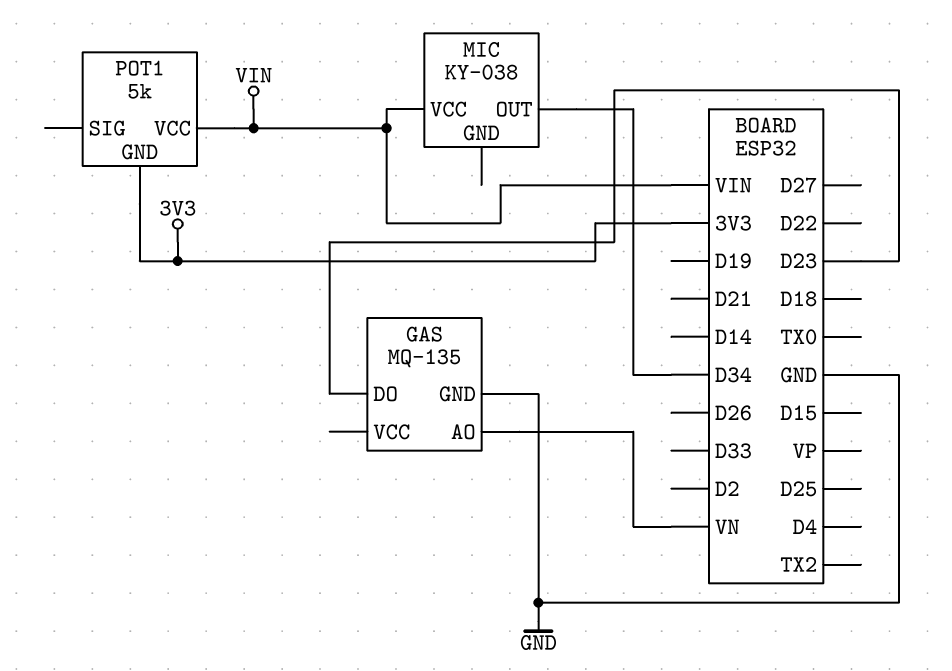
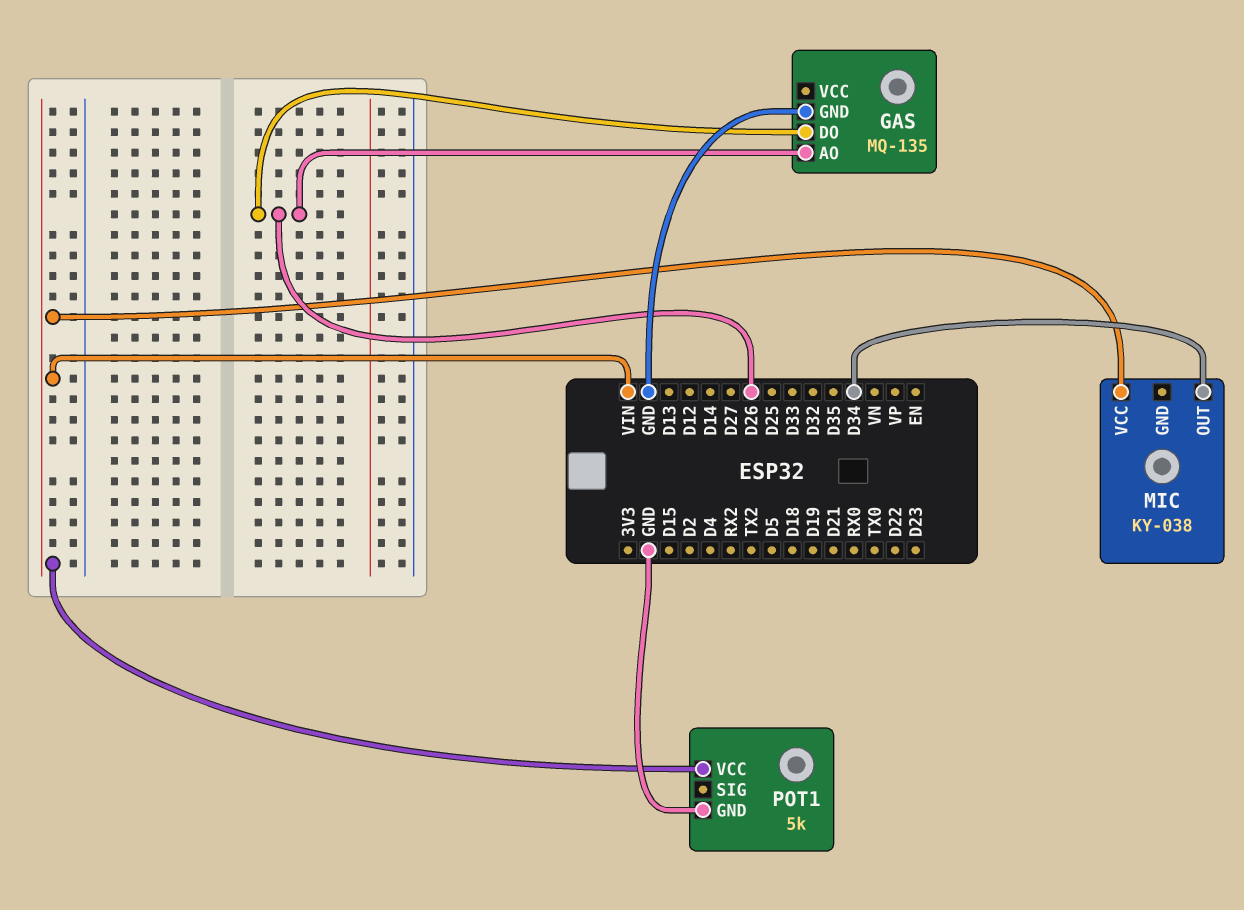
GAS pin AO: VN -> D26
GAS pin DO: D23 -> D26
POT1 pin GND: 3V3 -> GND

